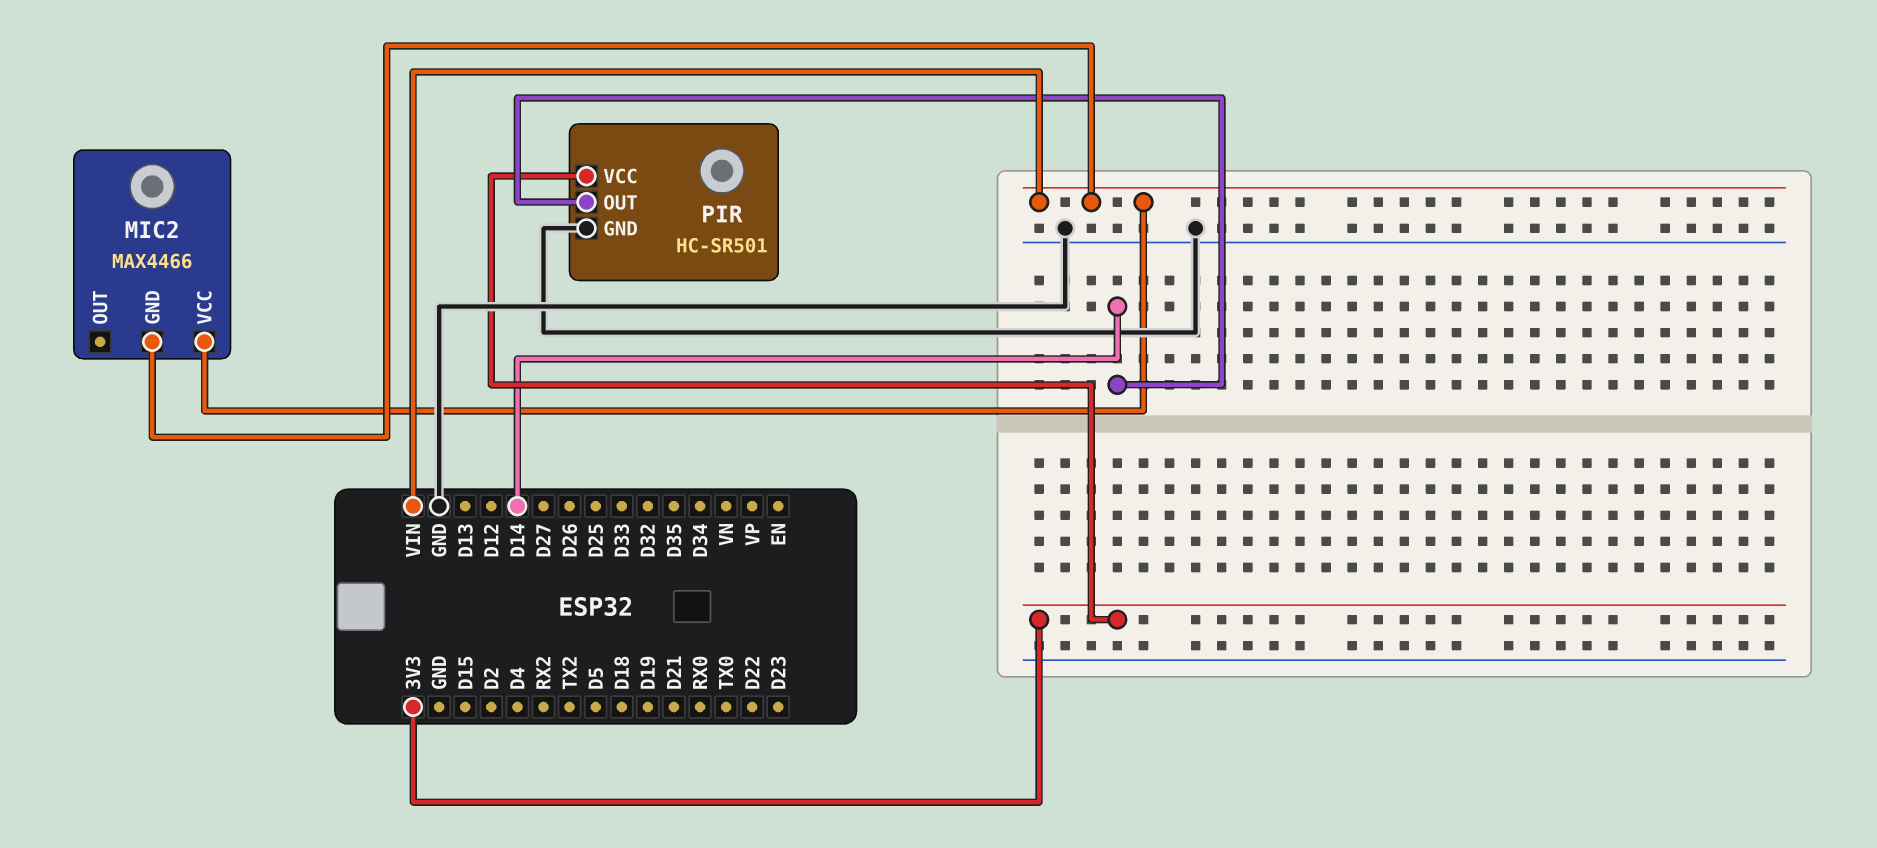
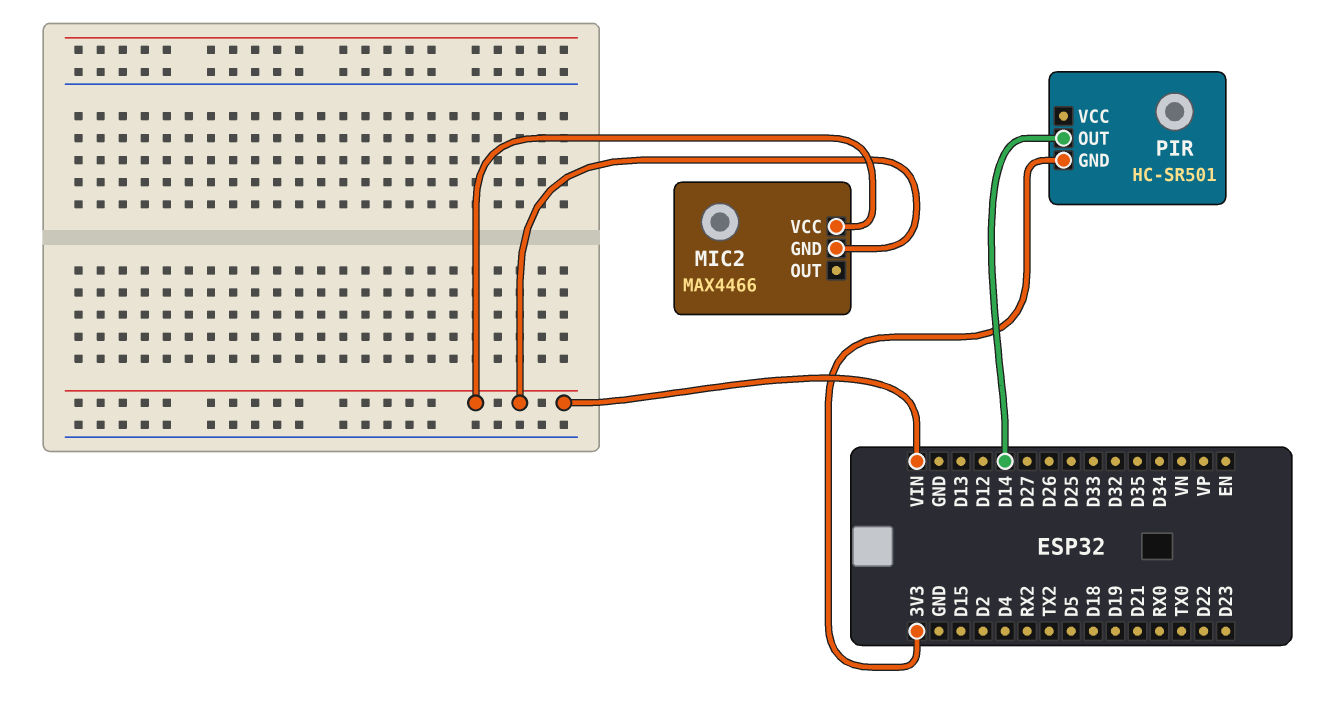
PIR pin GND: GND -> 3V3
PIR pin VCC: 3V3 -> none

